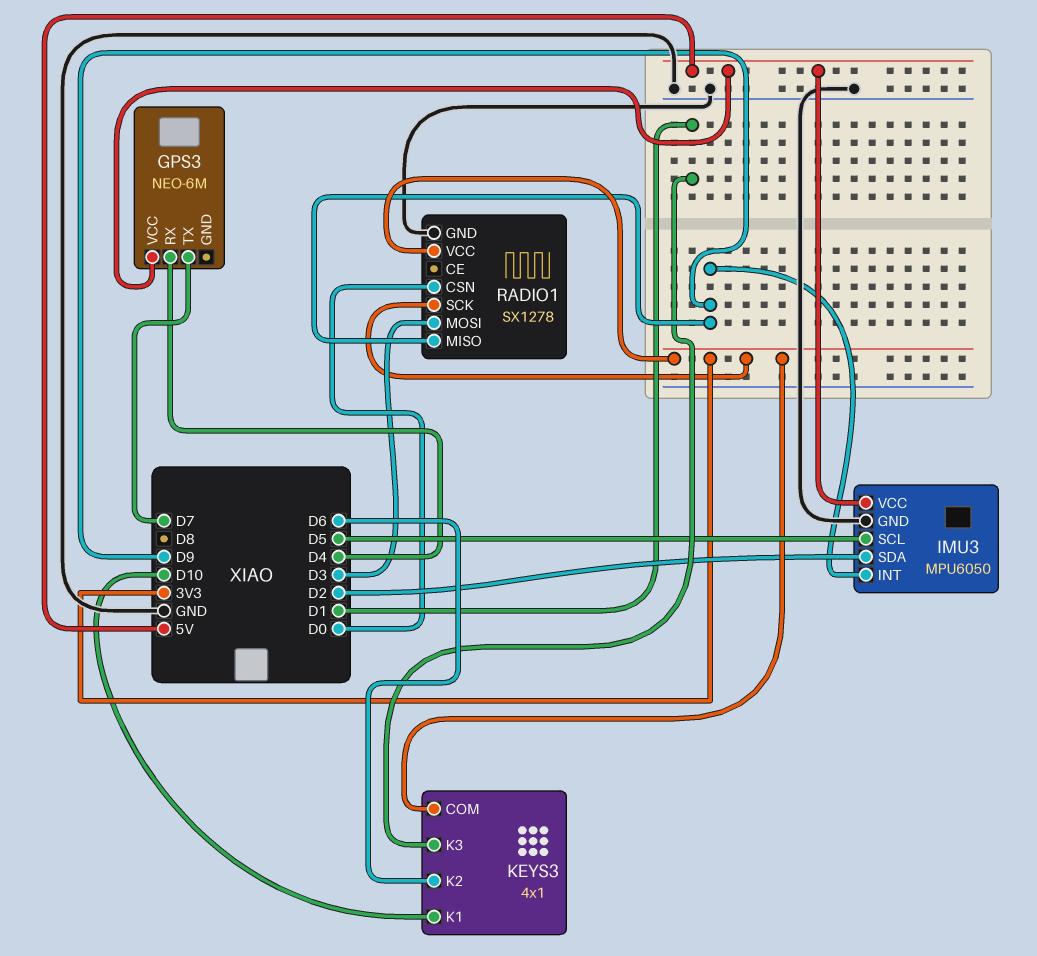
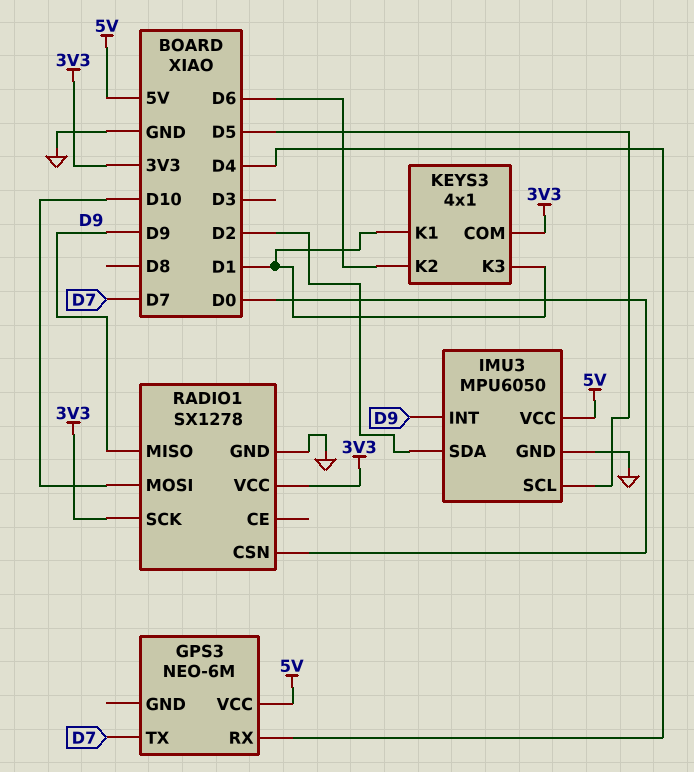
KEYS3 pin K1: D10 -> D1
RADIO1 pin MOSI: D3 -> D10

